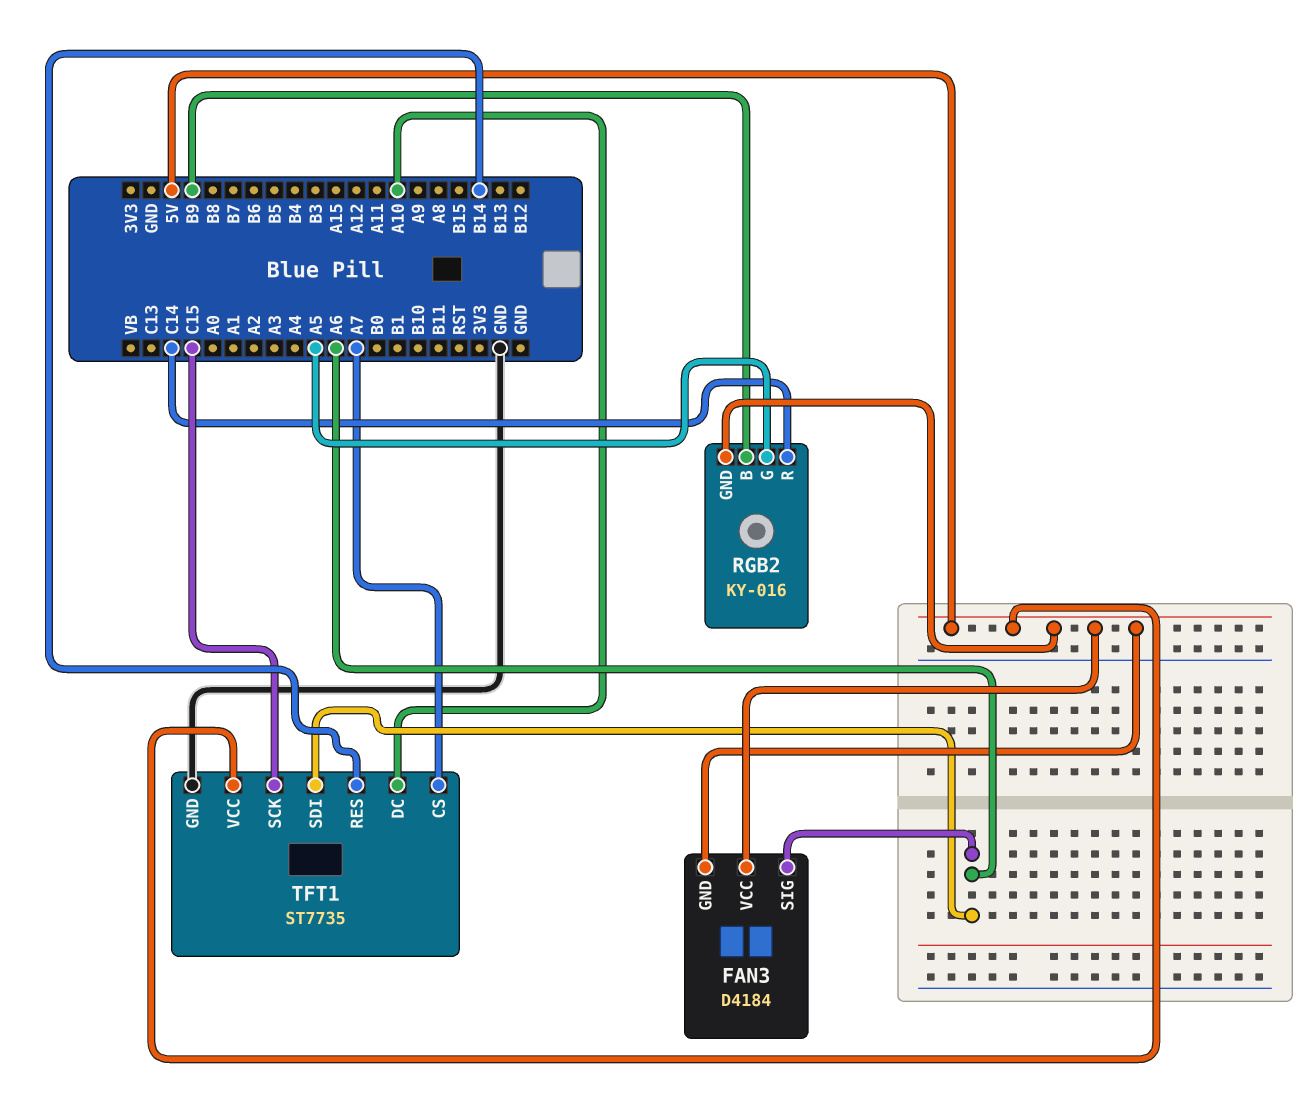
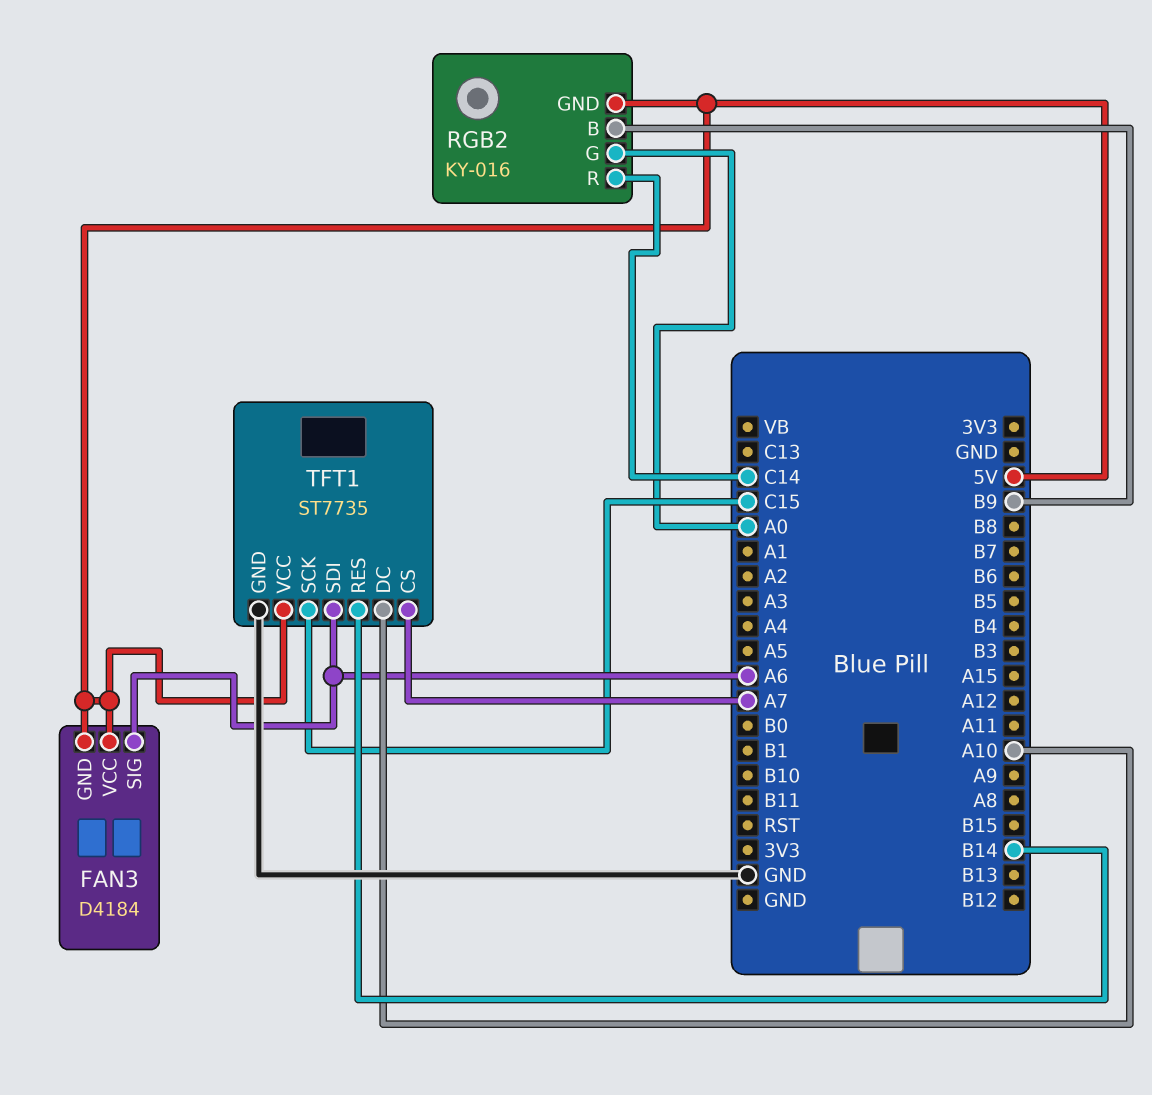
RGB2 pin G: A5 -> A0

